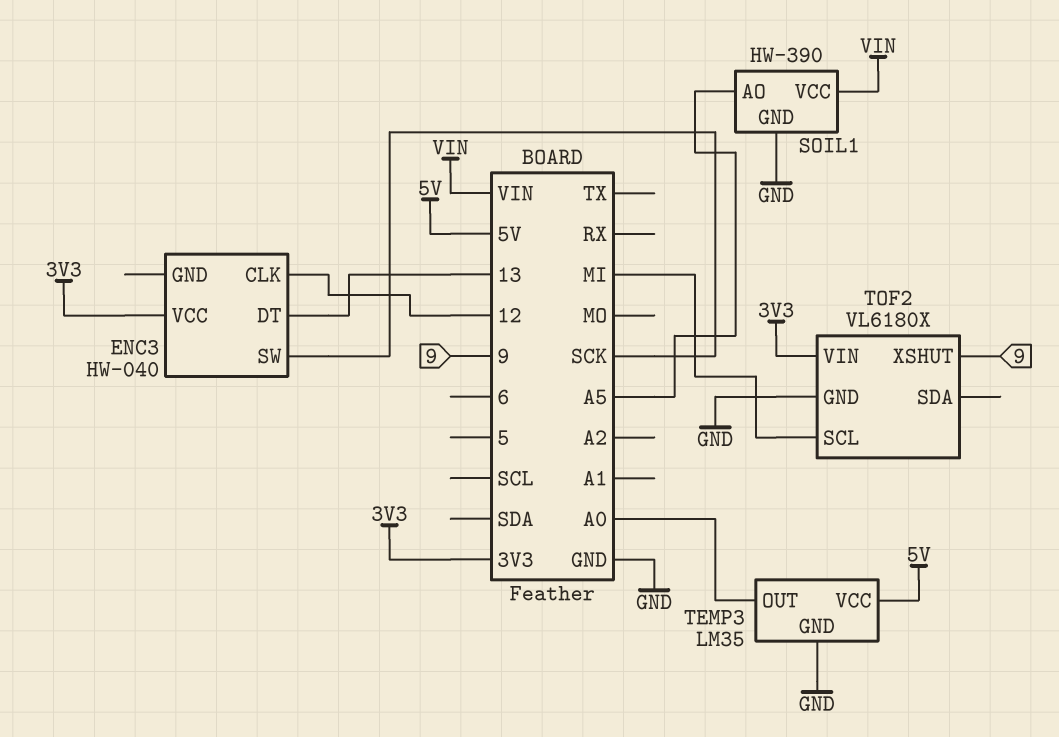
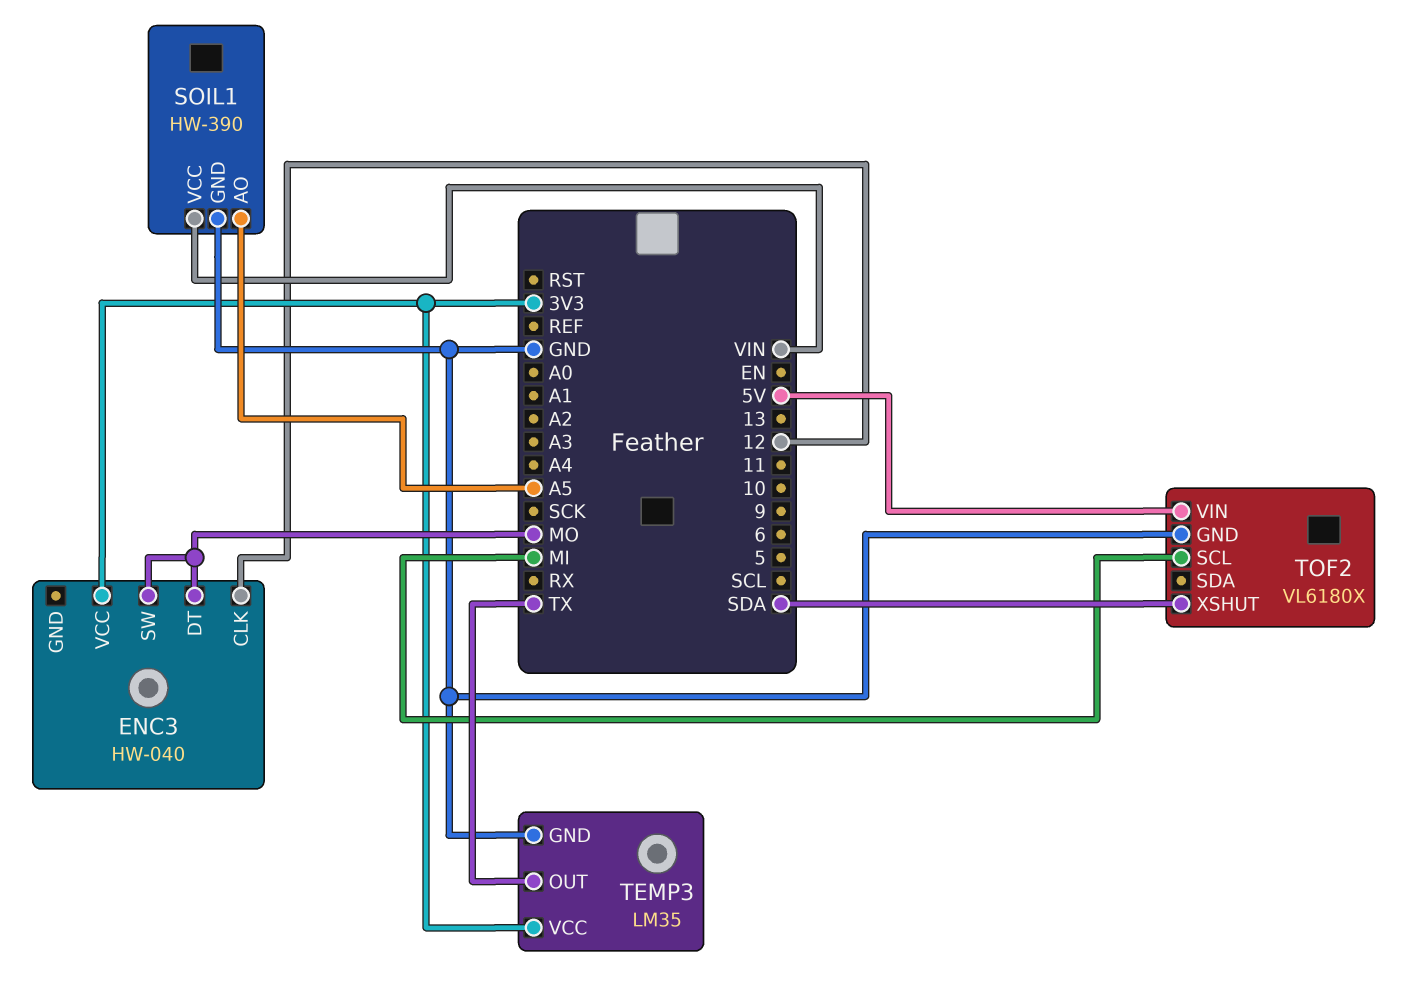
ENC3 pin DT: 13 -> MO
ENC3 pin SW: SCK -> MO
TEMP3 pin OUT: A0 -> TX
TEMP3 pin VCC: 5V -> 3V3
TOF2 pin VIN: 3V3 -> 5V
TOF2 pin XSHUT: 9 -> SDA

